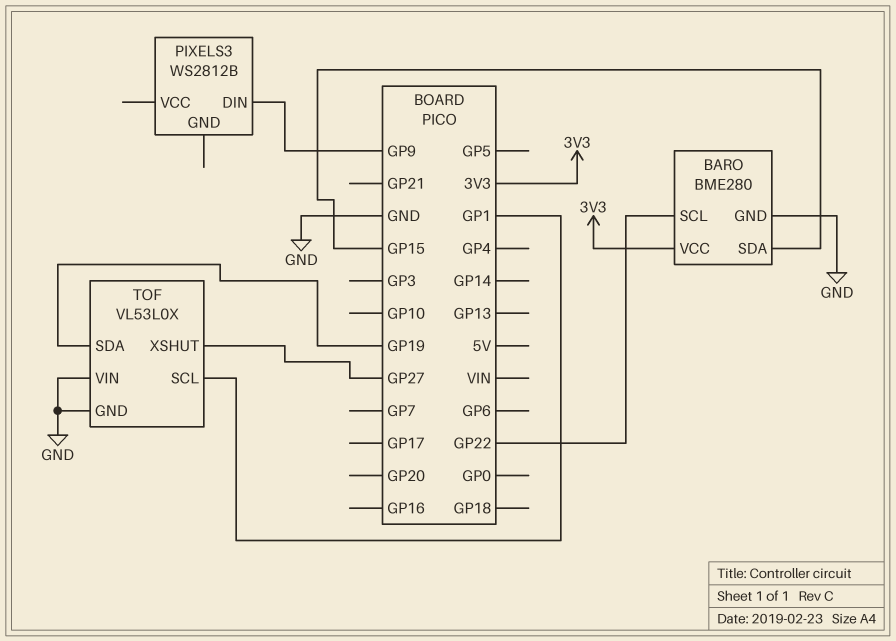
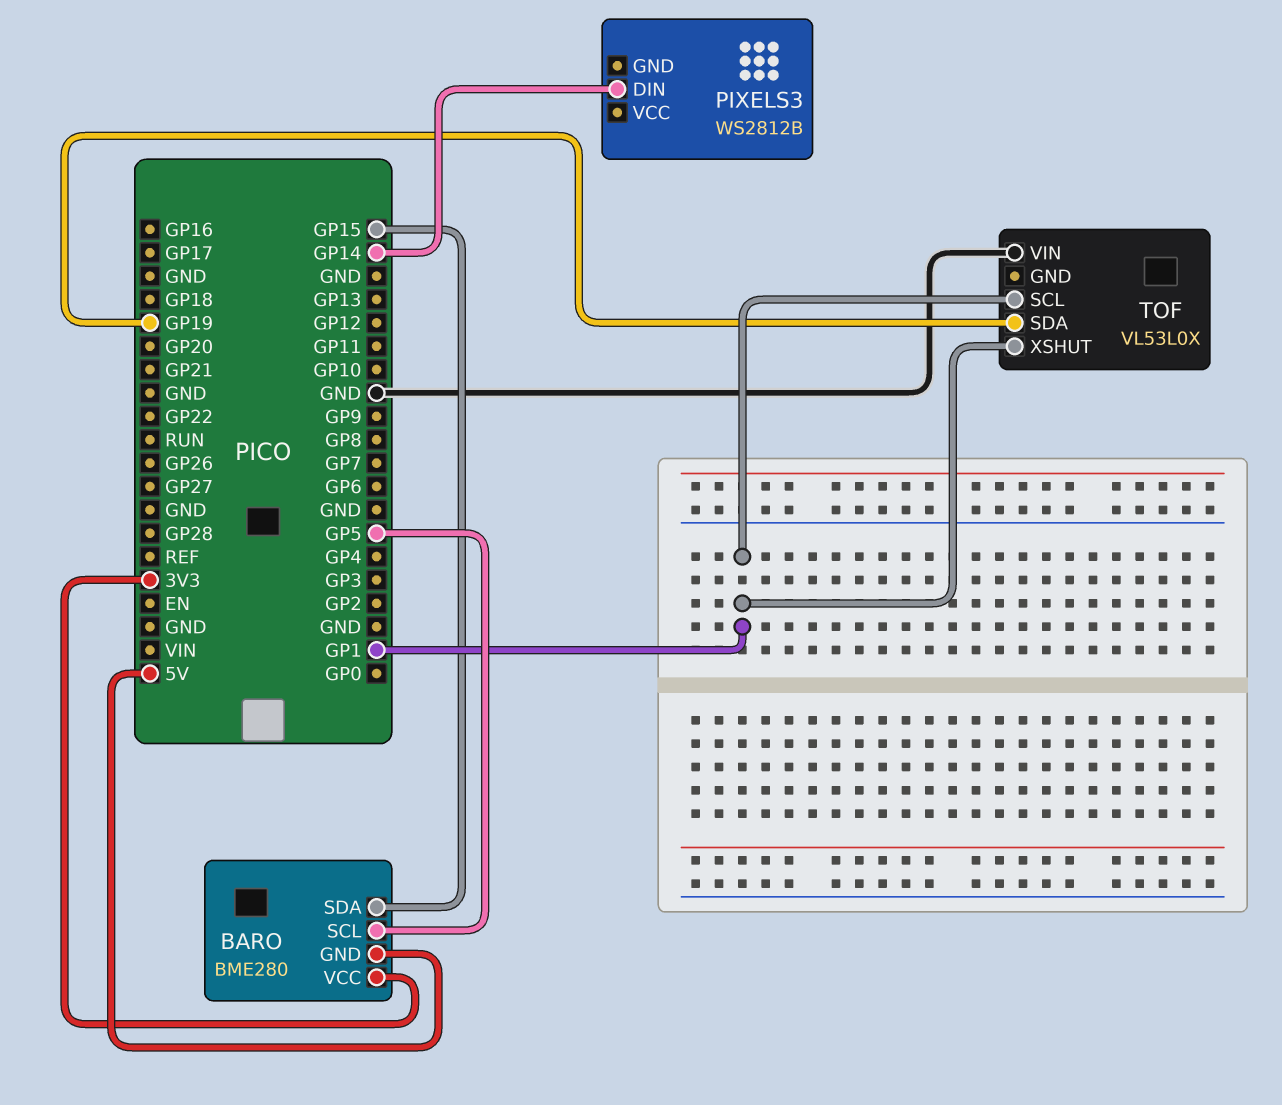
BARO pin GND: GND -> 5V
BARO pin SCL: GP22 -> GP5
PIXELS3 pin DIN: GP9 -> GP14
TOF pin GND: GND -> none
TOF pin XSHUT: GP27 -> GP1

